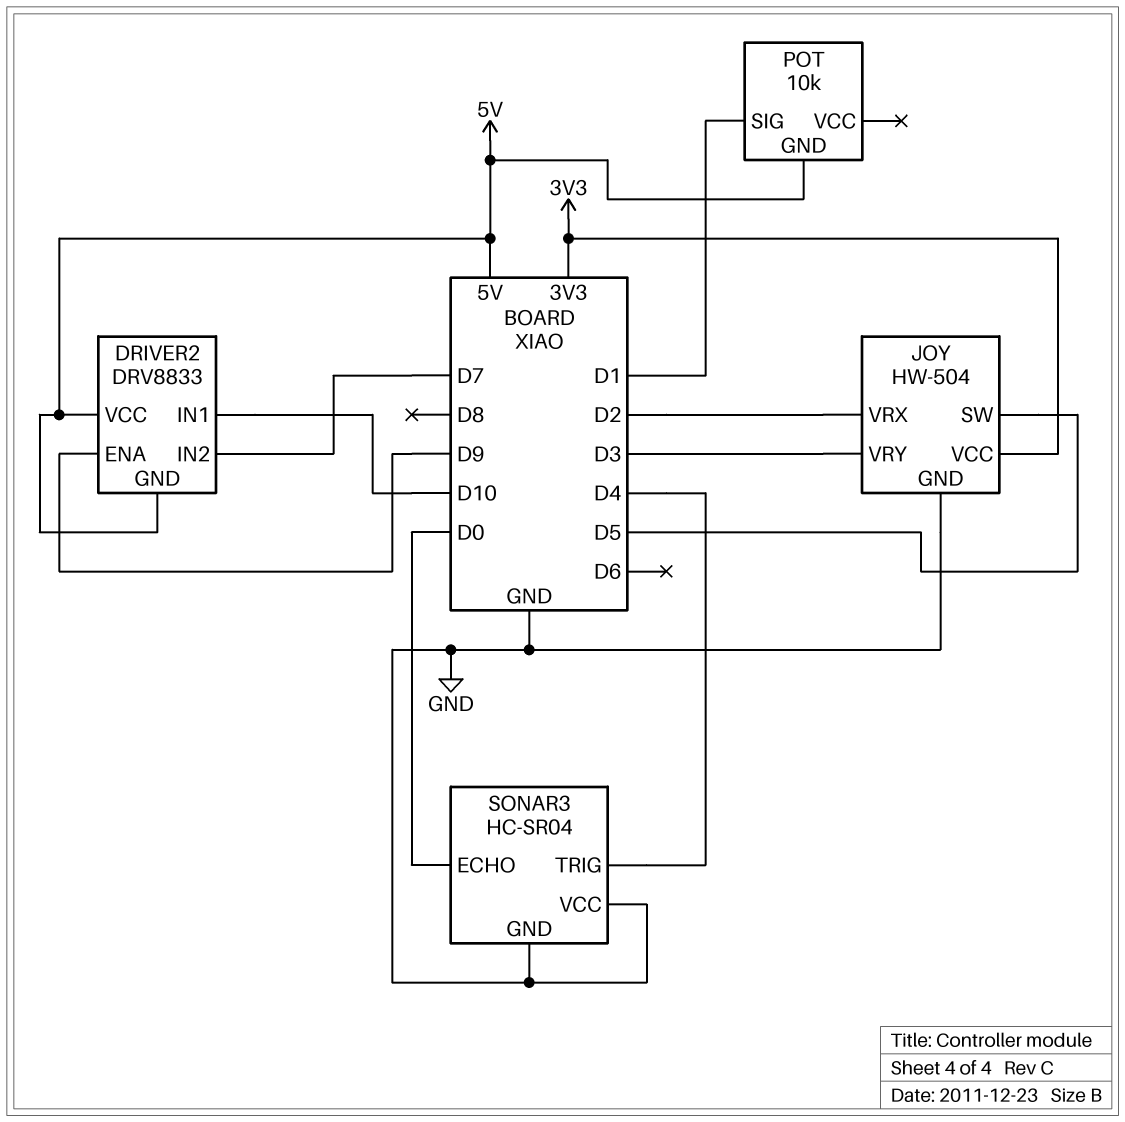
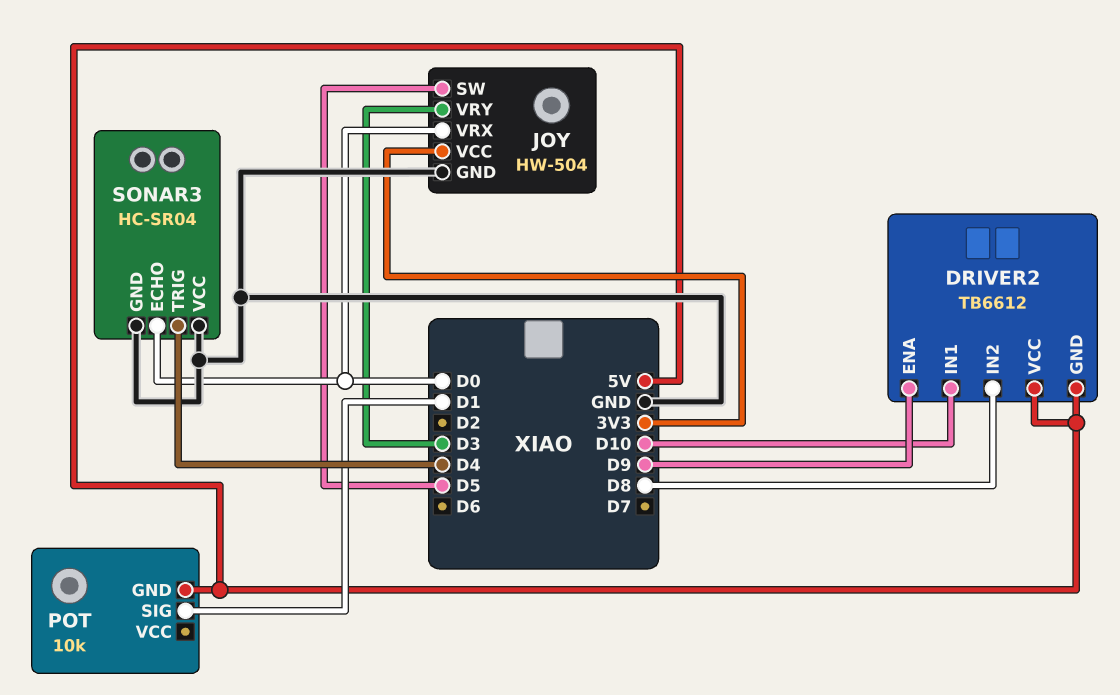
DRIVER2: DRV8833 -> TB6612
DRIVER2 pin IN2: D7 -> D8
JOY pin VRX: D2 -> D0

